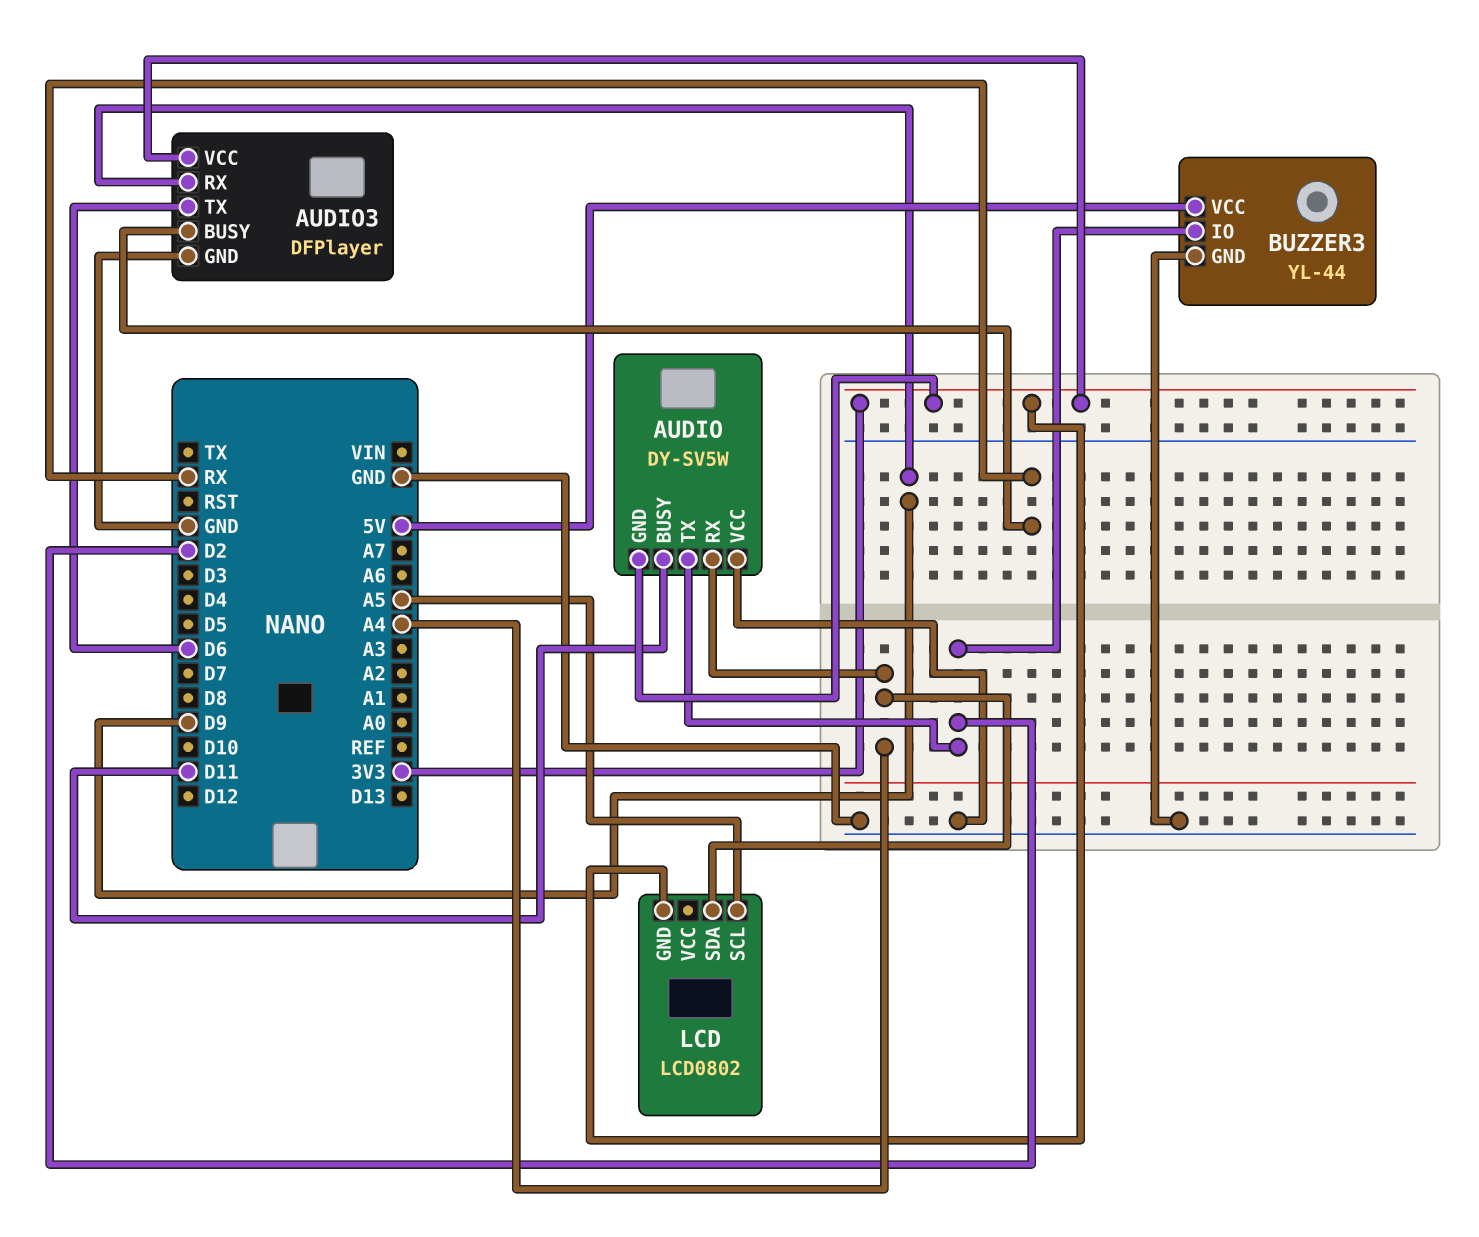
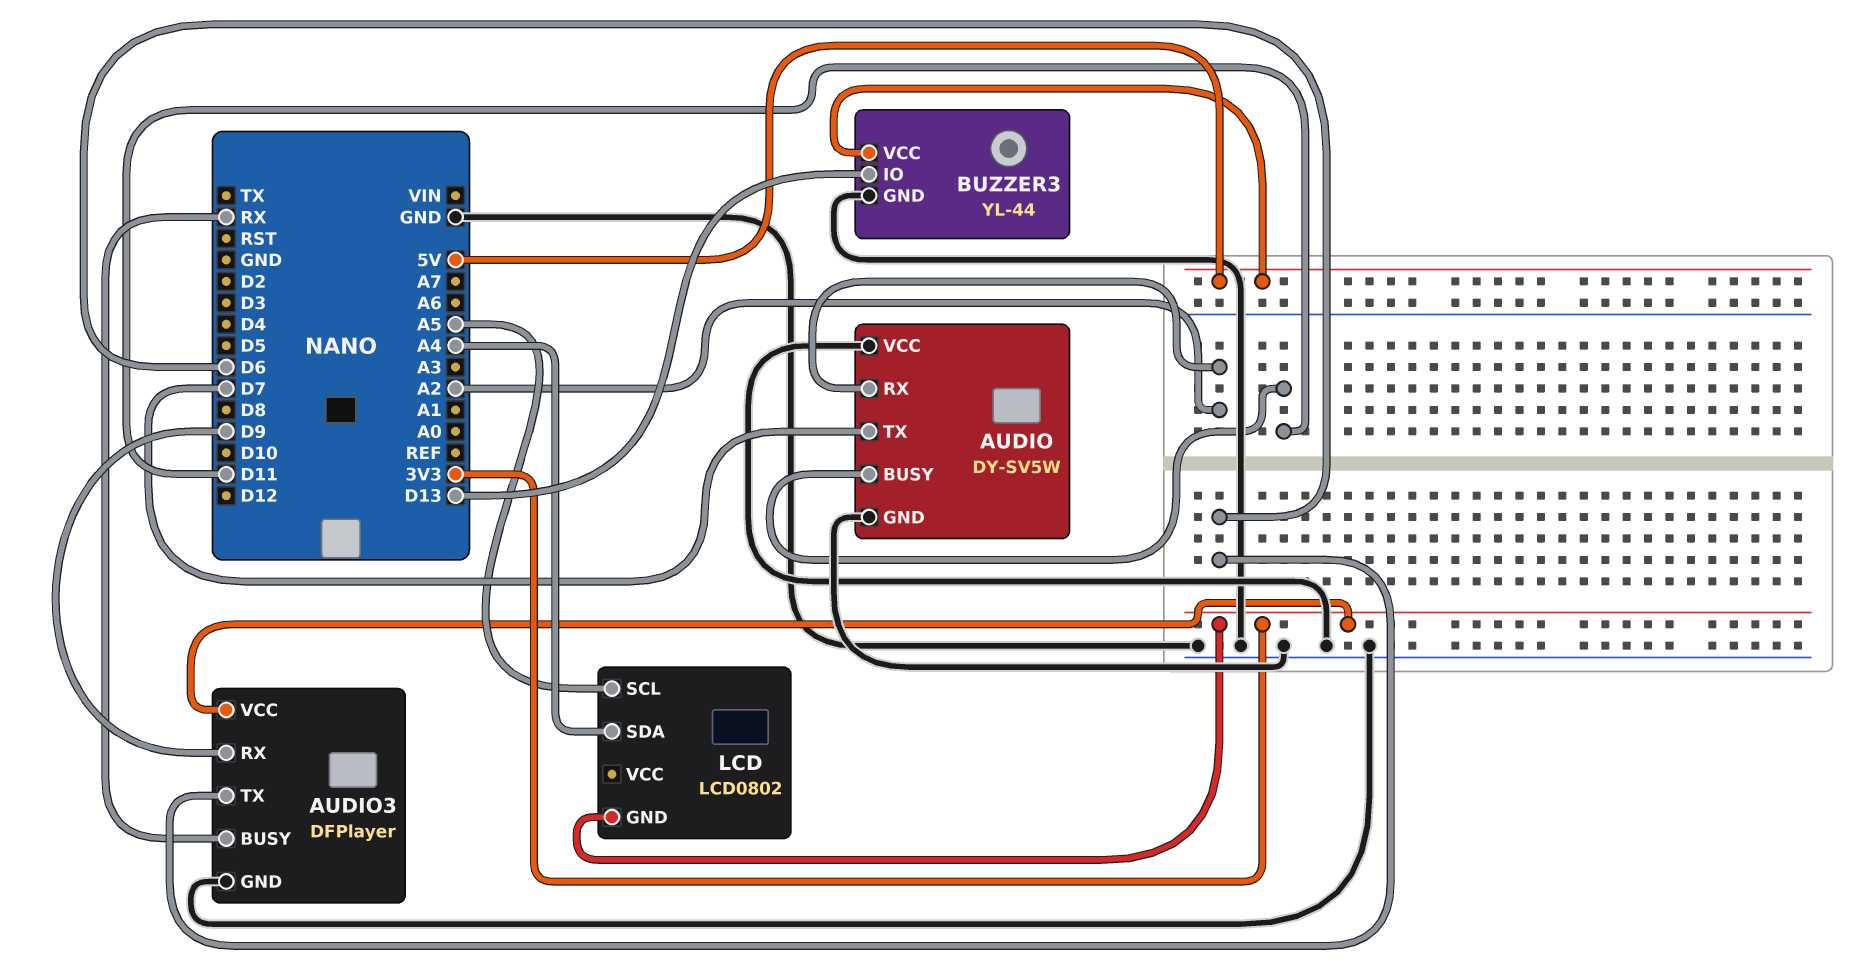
AUDIO pin GND: 3V3 -> GND
AUDIO pin RX: A4 -> A2
AUDIO pin TX: D2 -> D7
BUZZER3 pin IO: D2 -> D13

